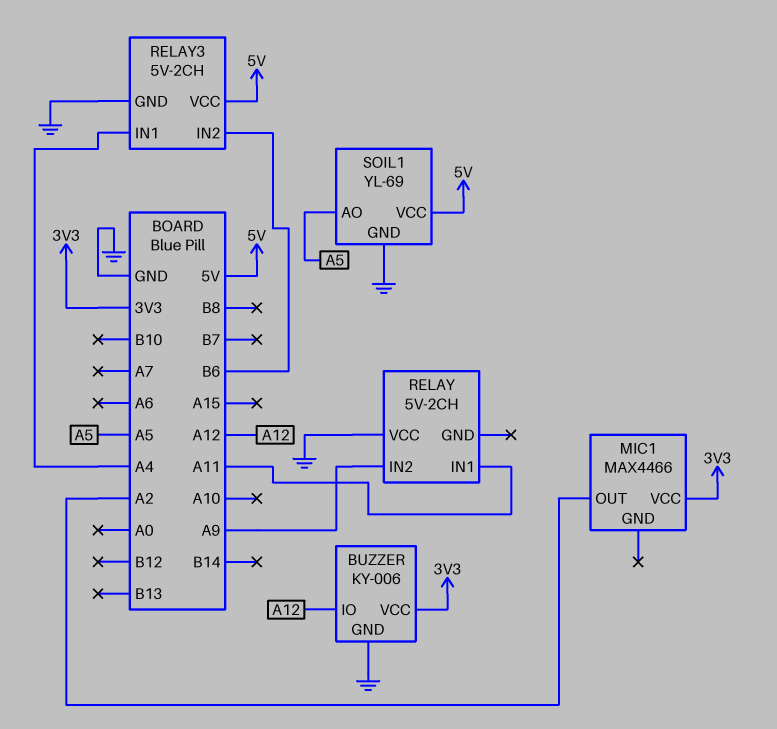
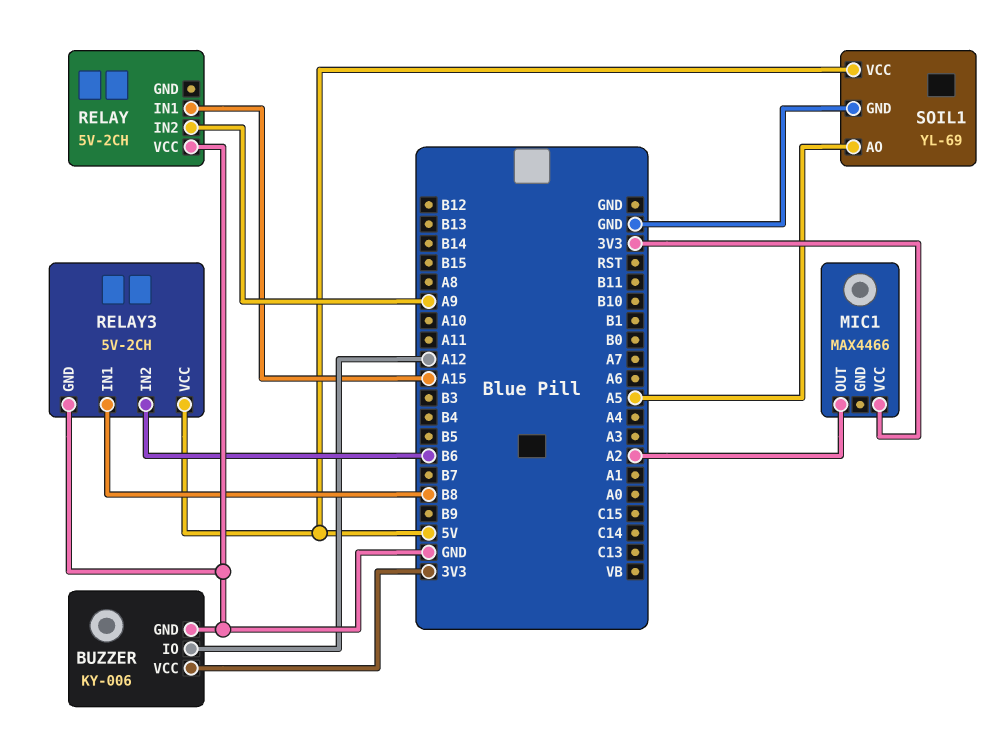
RELAY pin IN1: A11 -> A15
RELAY3 pin IN1: A4 -> B8

